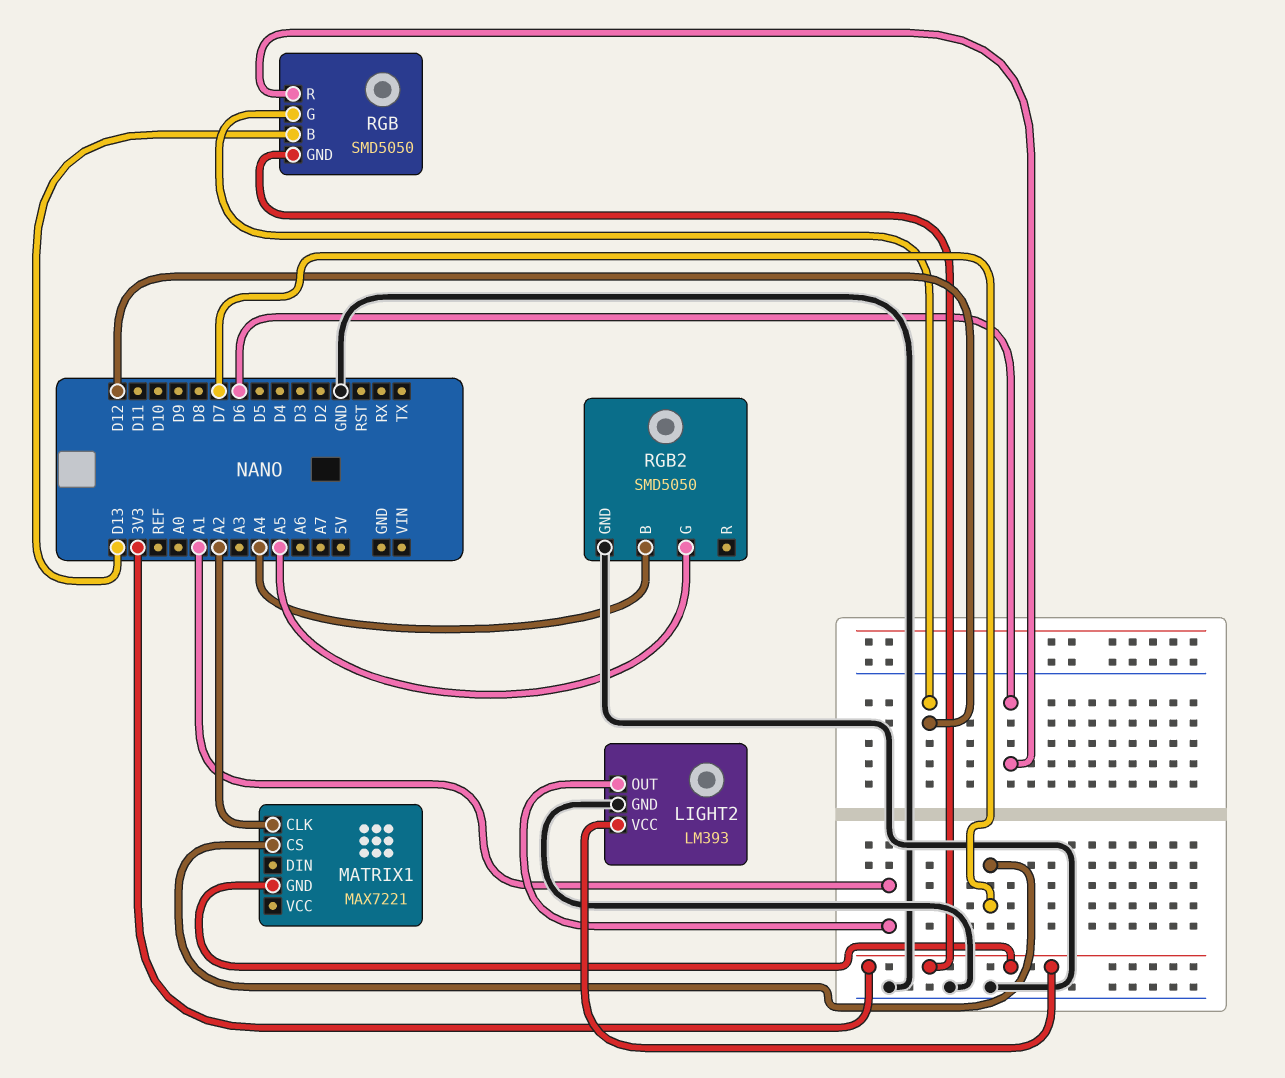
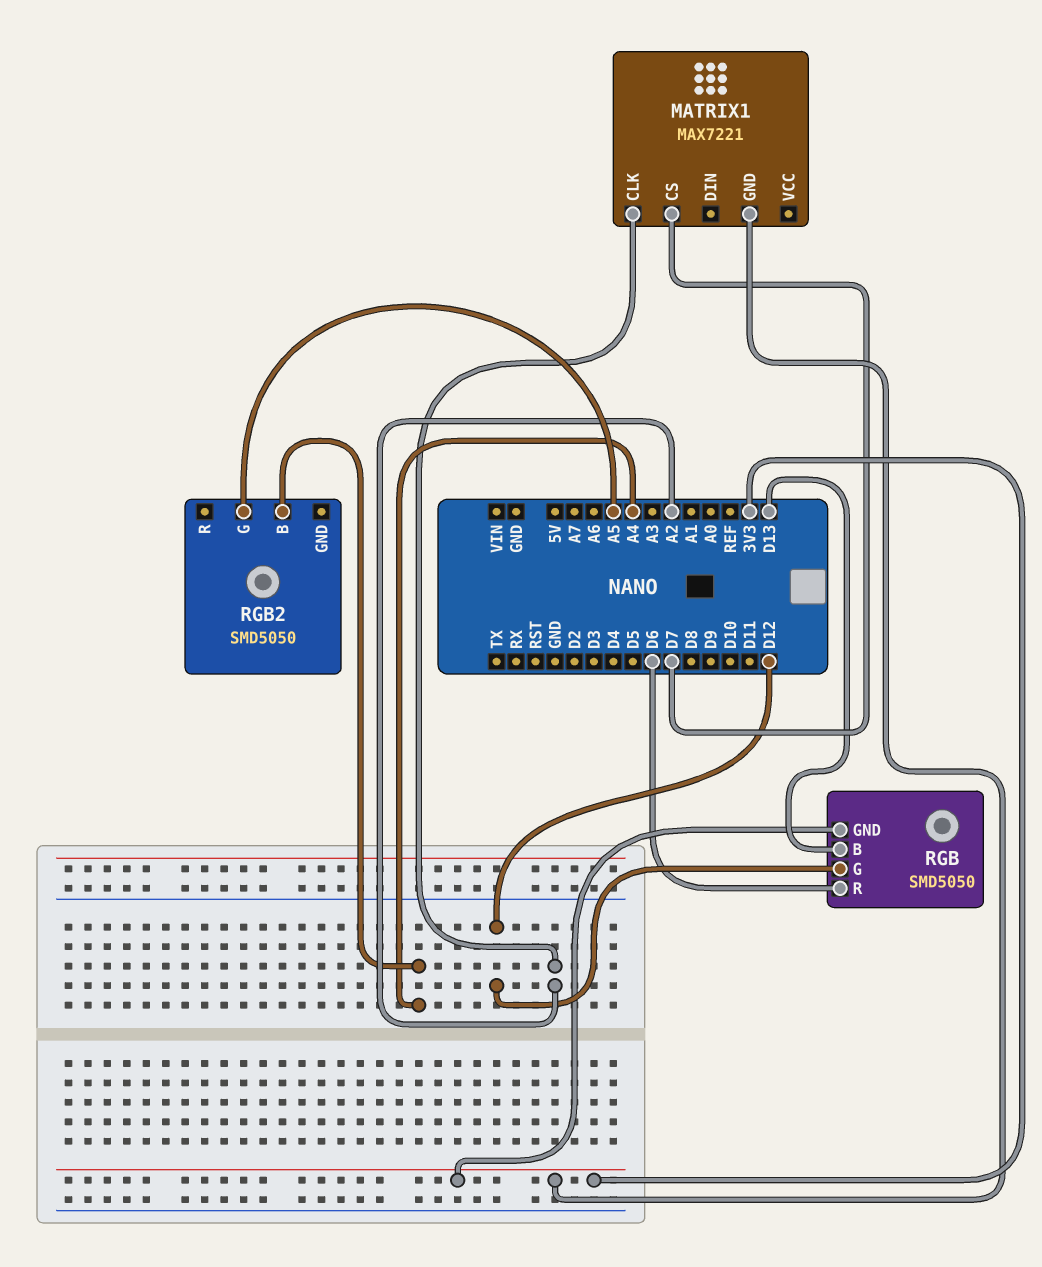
LIGHT2: LM393 -> none
LIGHT2 pin GND: GND -> none
LIGHT2 pin OUT: A1 -> none
LIGHT2 pin VCC: 3V3 -> none
RGB2 pin GND: GND -> none

